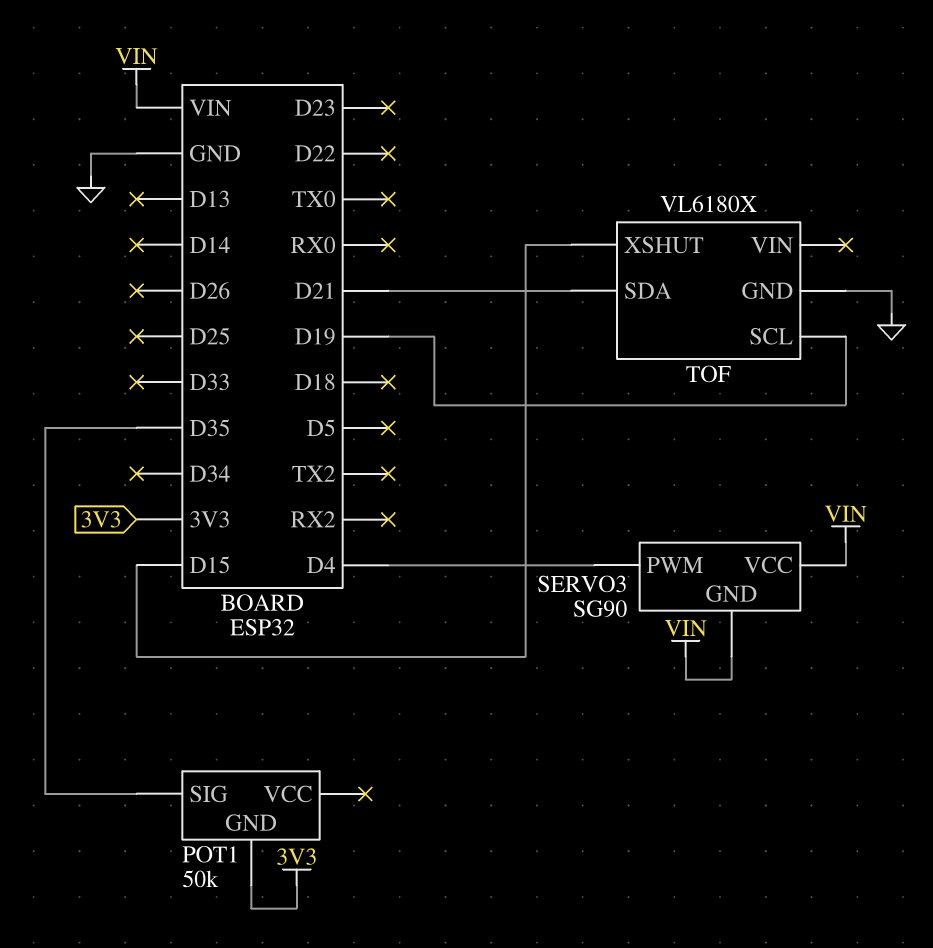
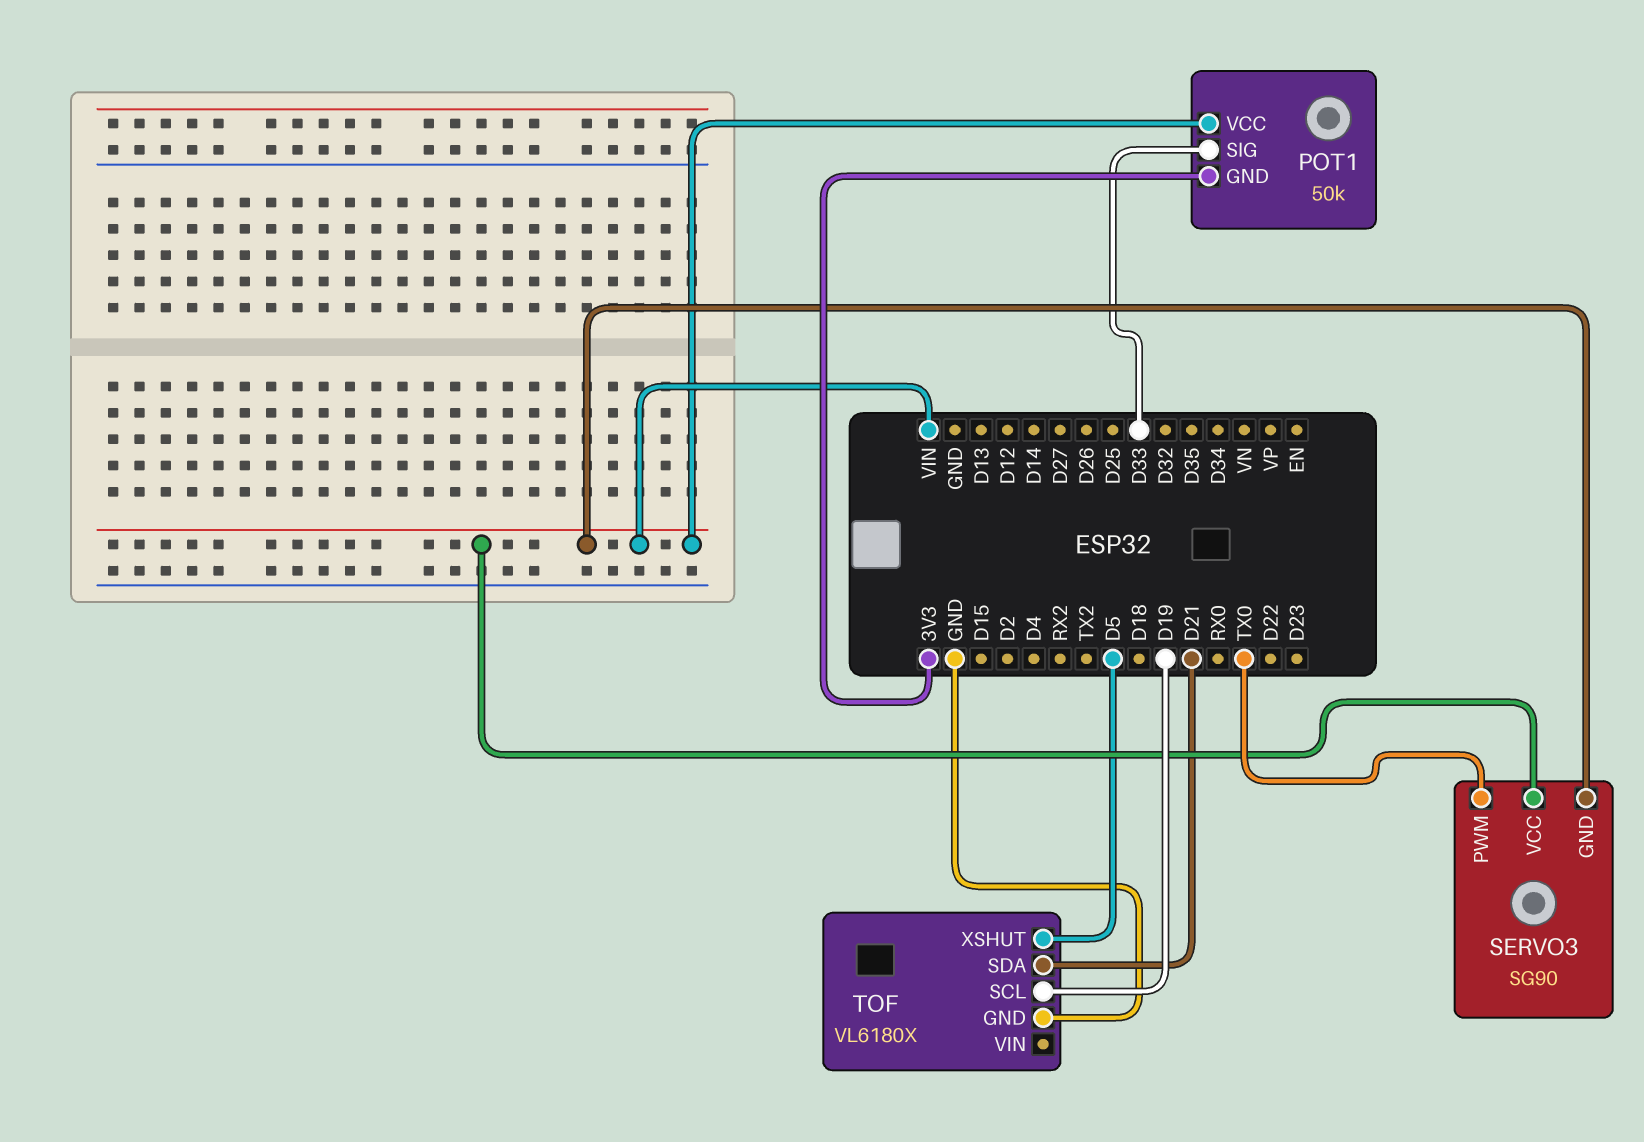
POT1 pin SIG: D35 -> D33
POT1 pin VCC: none -> VIN
SERVO3 pin PWM: D4 -> TX0
TOF pin XSHUT: D15 -> D5

